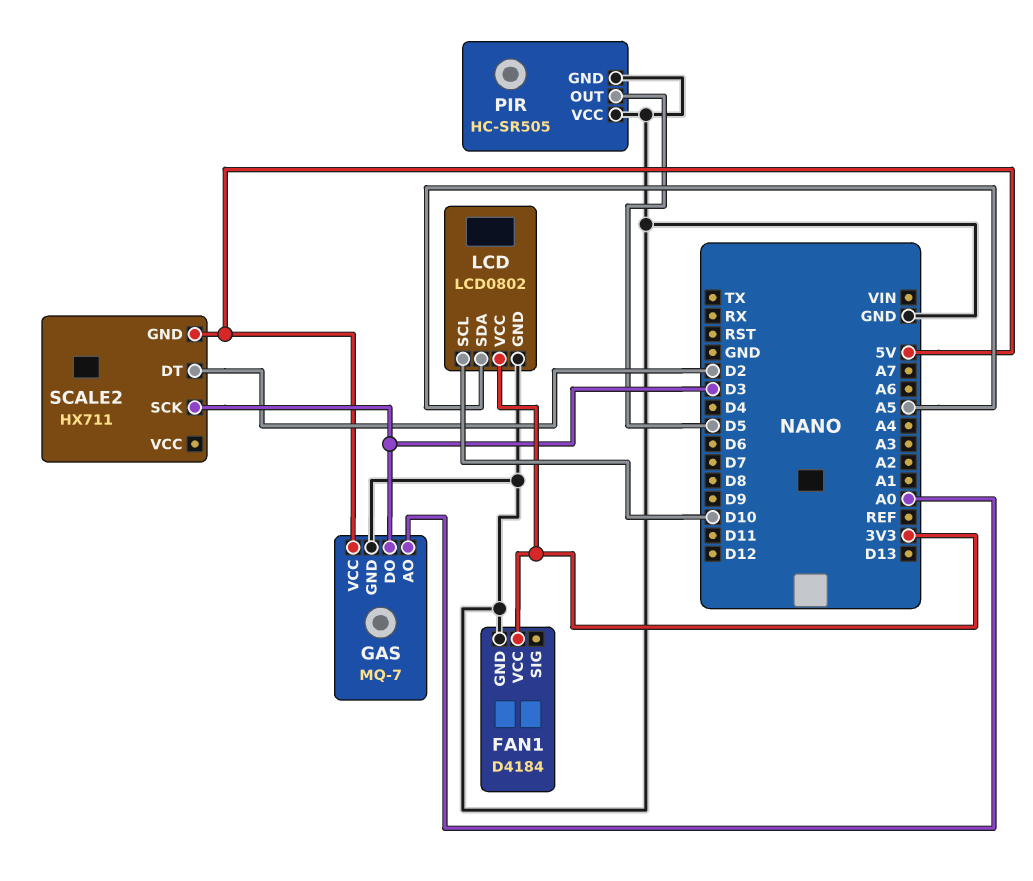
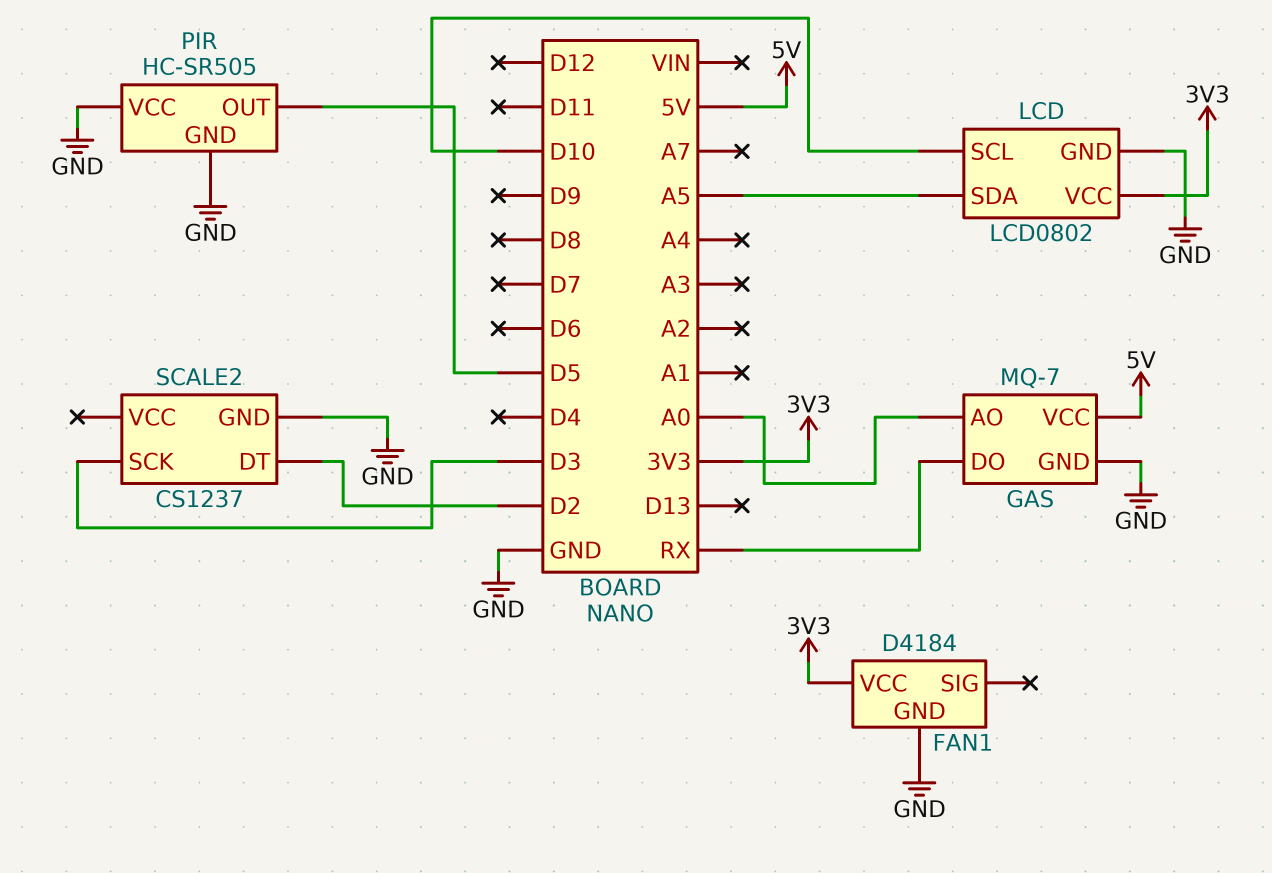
GAS pin DO: D3 -> RX
SCALE2: HX711 -> CS1237
SCALE2 pin GND: 5V -> GND

